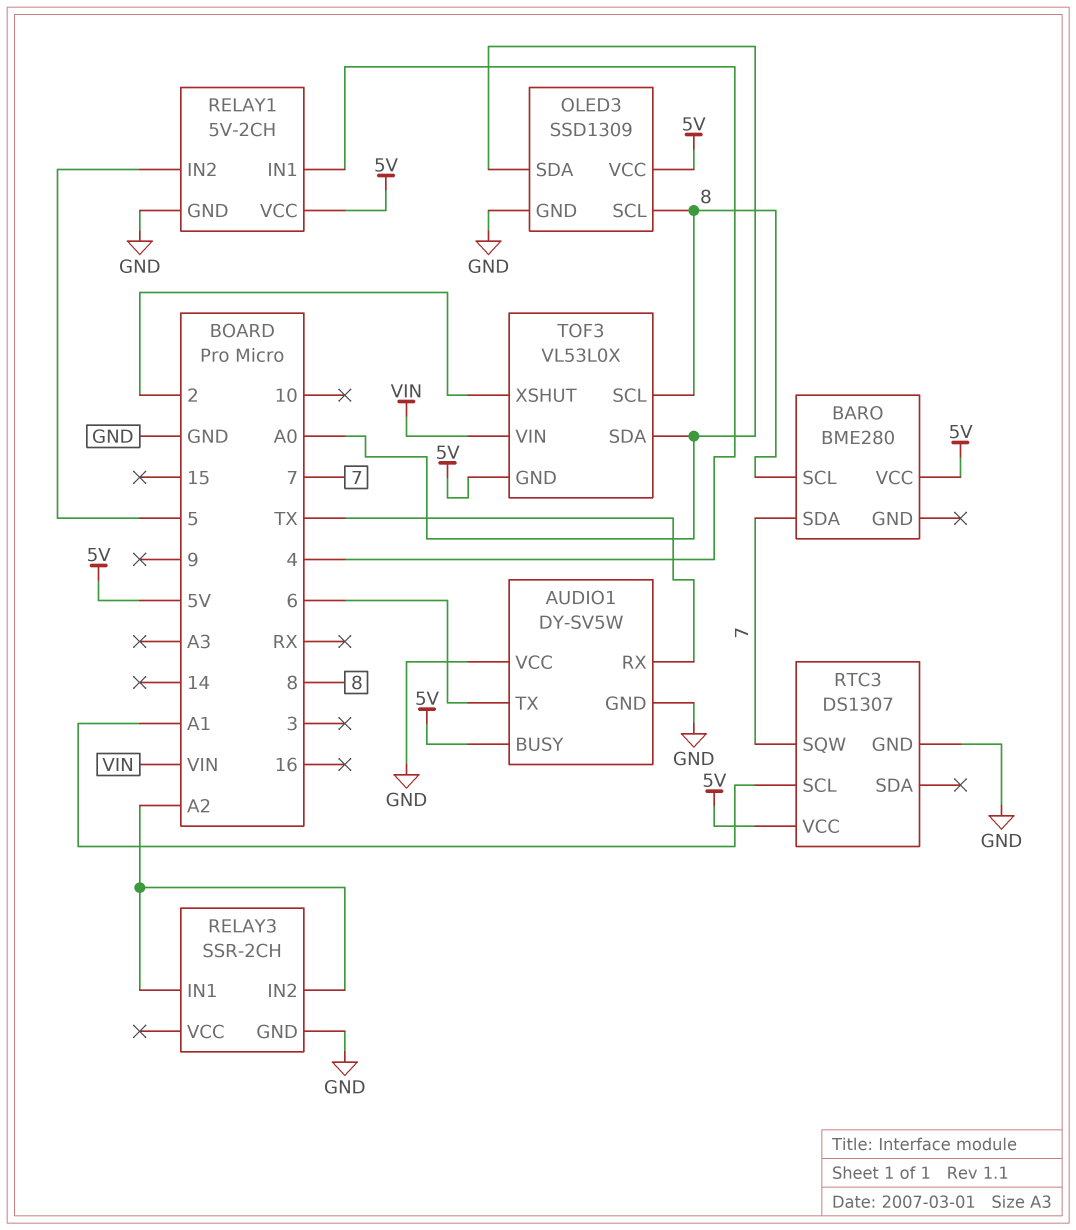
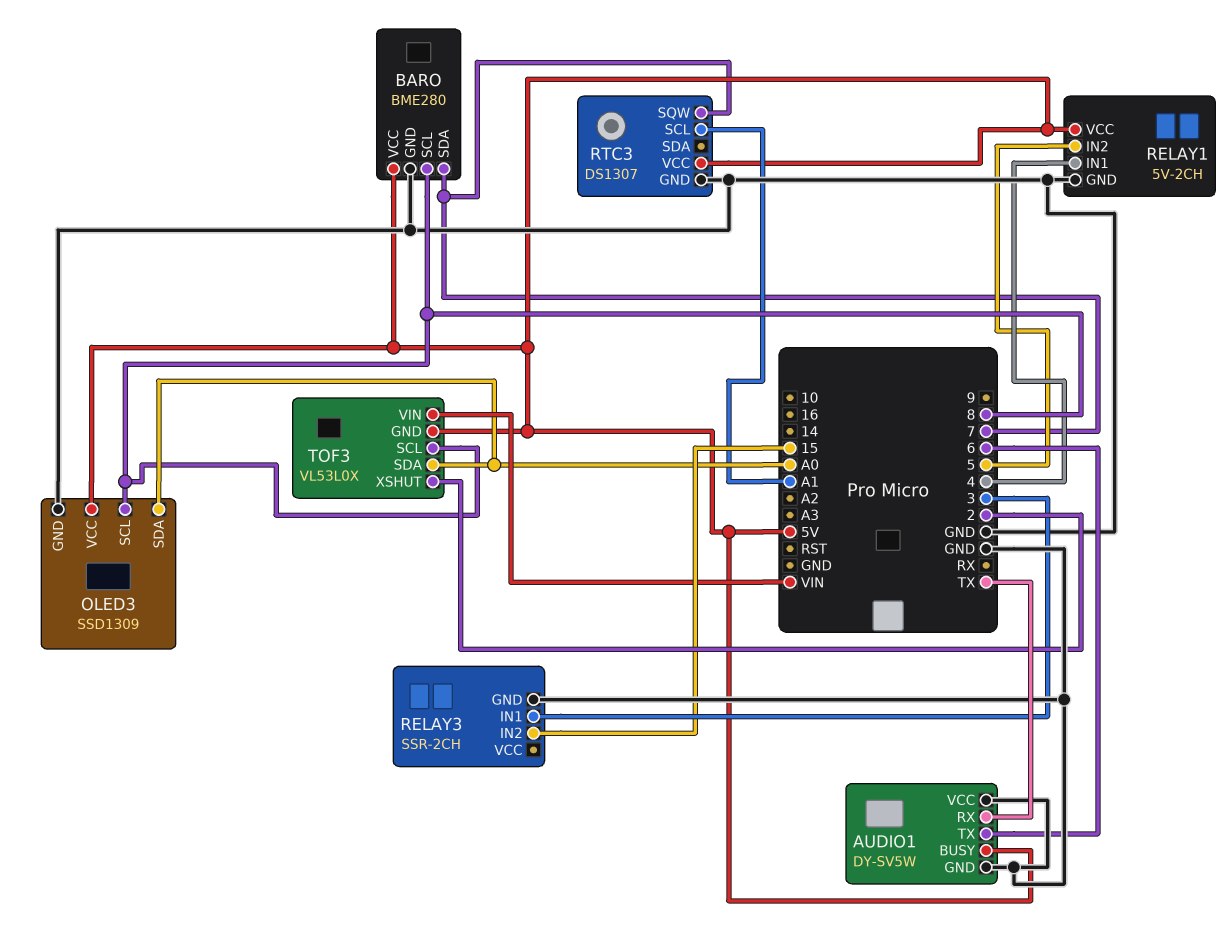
BARO pin GND: none -> GND
RELAY3 pin IN1: A2 -> 3
RELAY3 pin IN2: A2 -> 15

